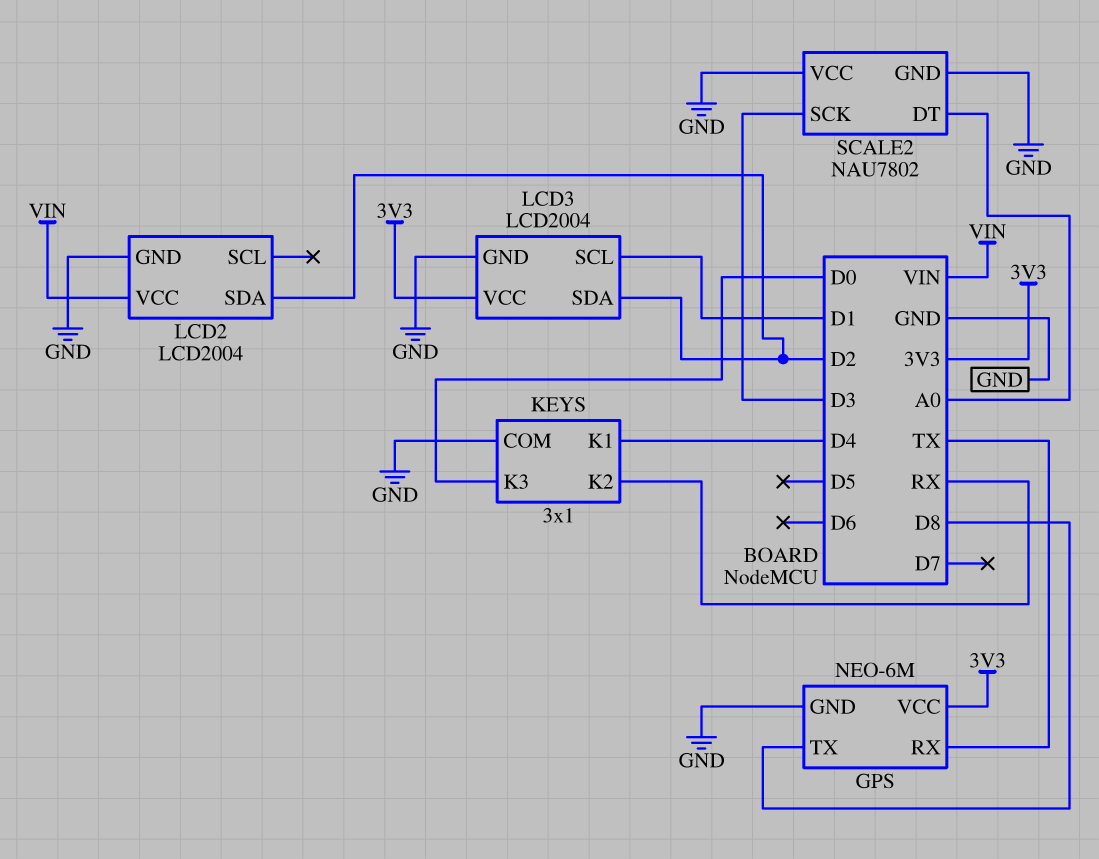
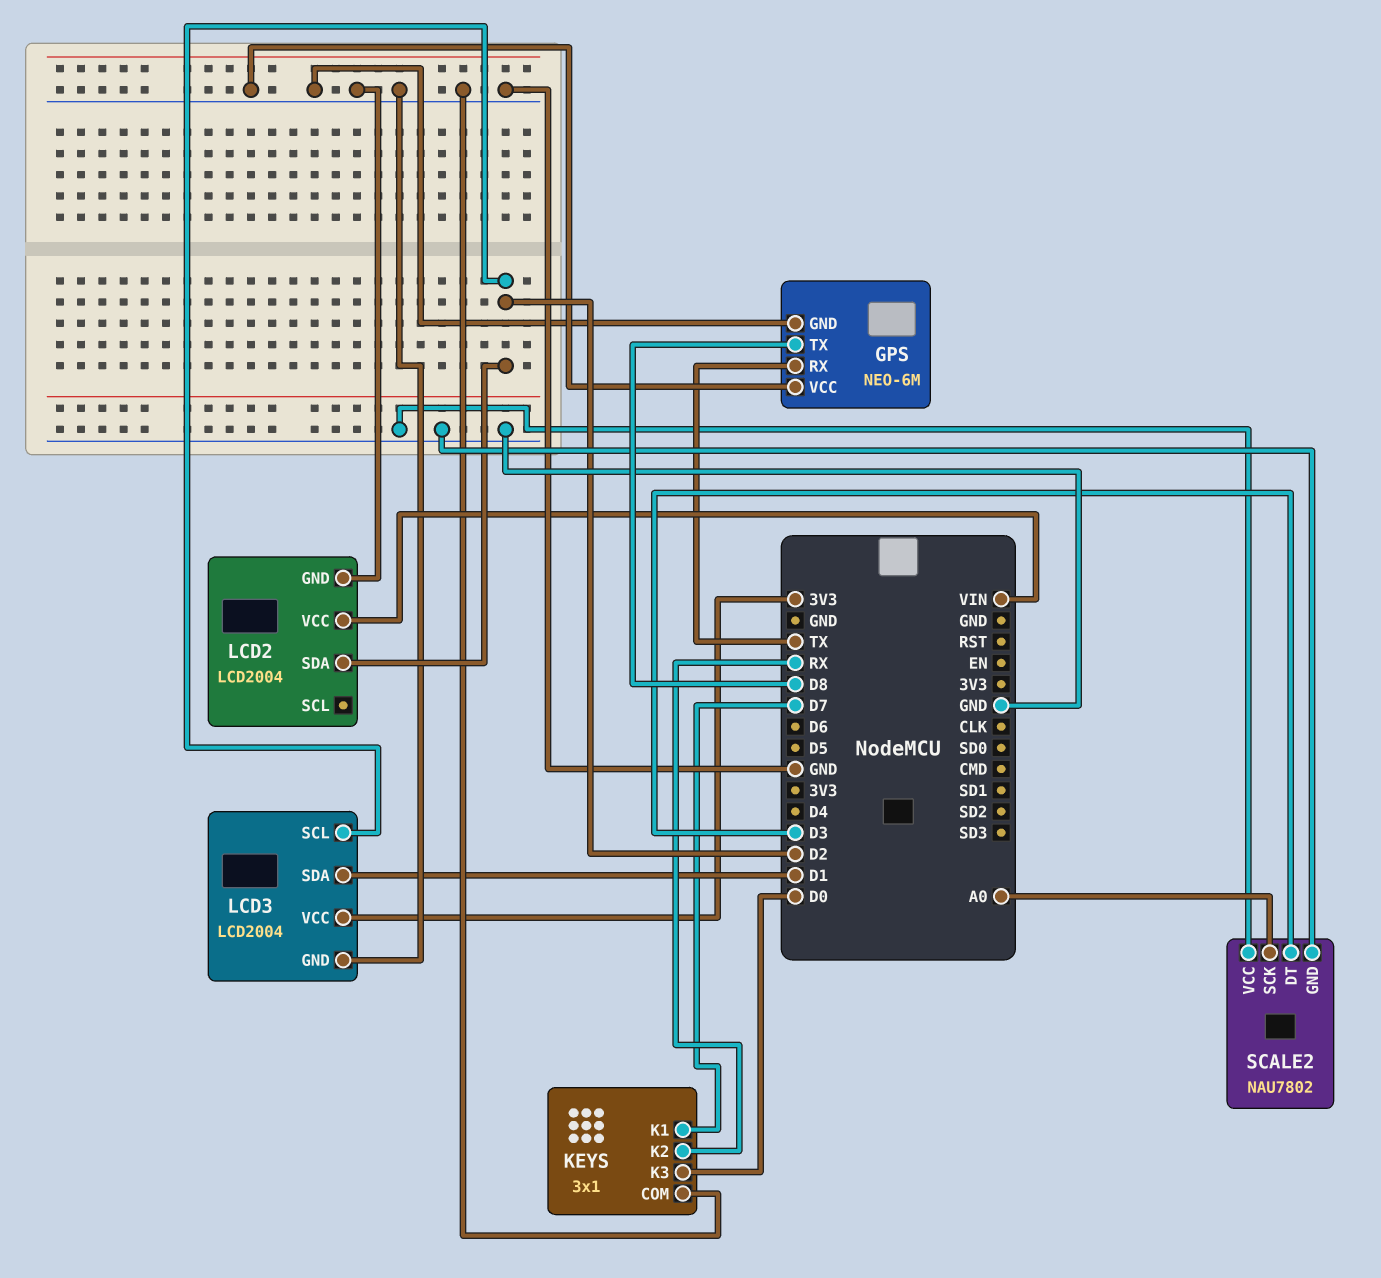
GPS pin VCC: 3V3 -> GND
KEYS pin K1: D4 -> D7
LCD3 pin SCL: D1 -> D2
LCD3 pin SDA: D2 -> D1
SCALE2 pin DT: A0 -> D3
SCALE2 pin SCK: D3 -> A0

